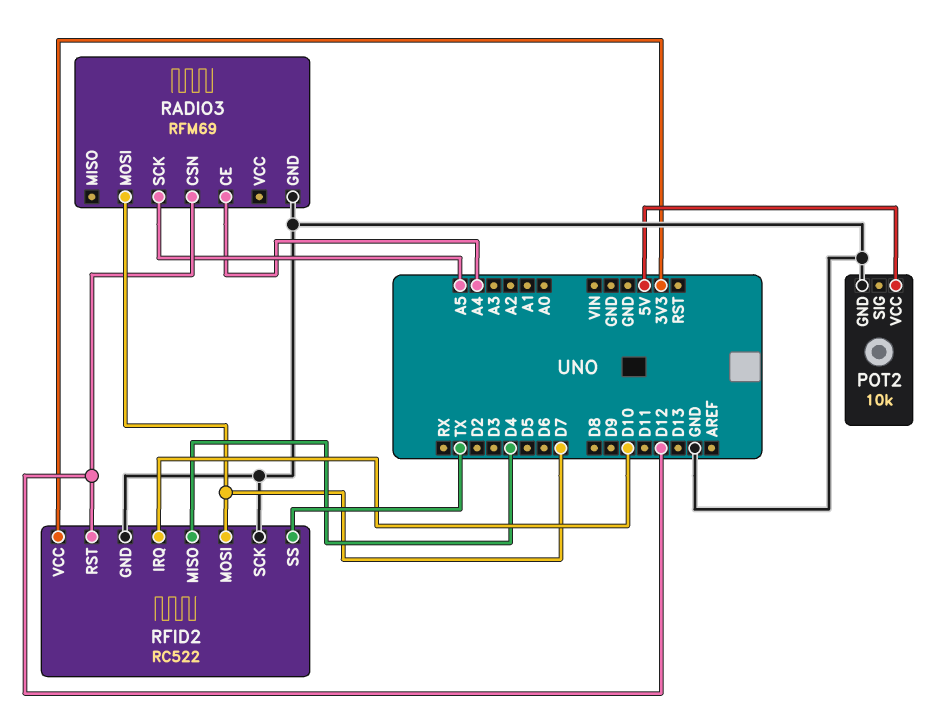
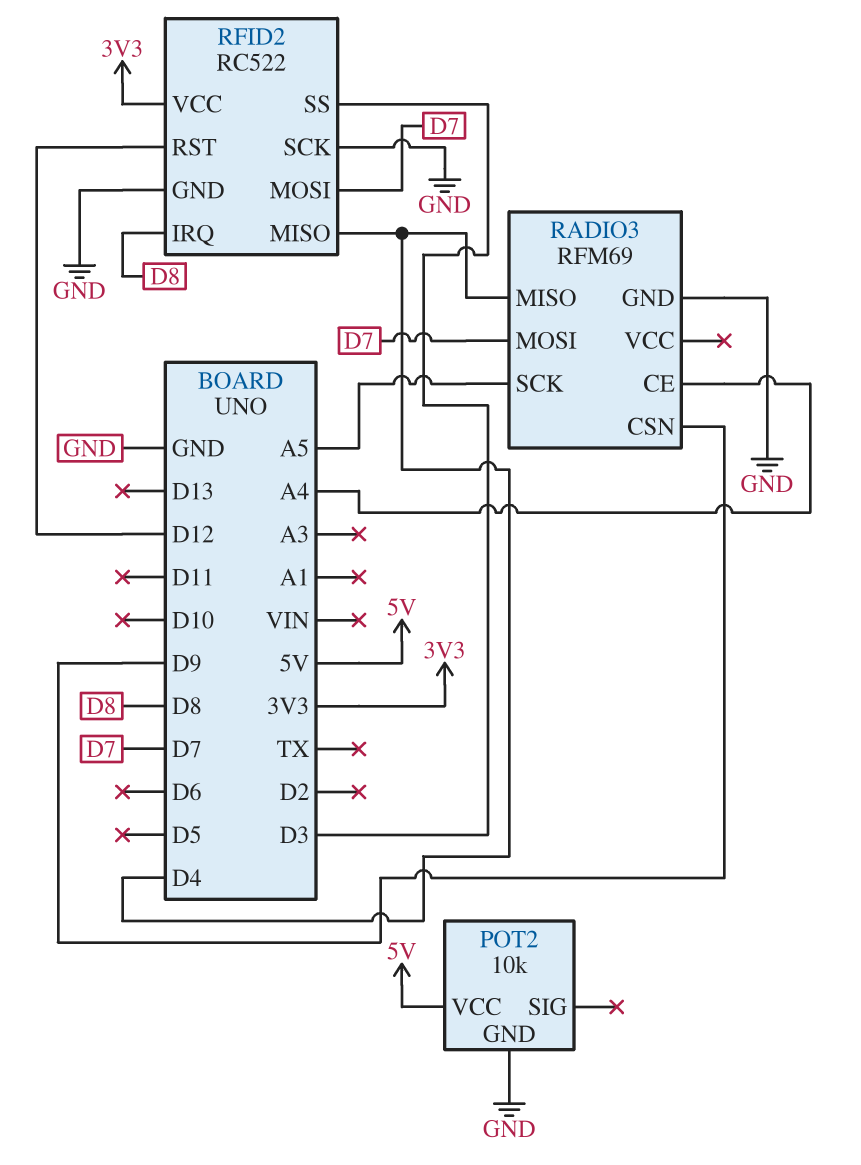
RADIO3 pin CSN: D12 -> D9
RADIO3 pin MISO: none -> D4
RFID2 pin IRQ: D10 -> D8
RFID2 pin SS: TX -> D3

